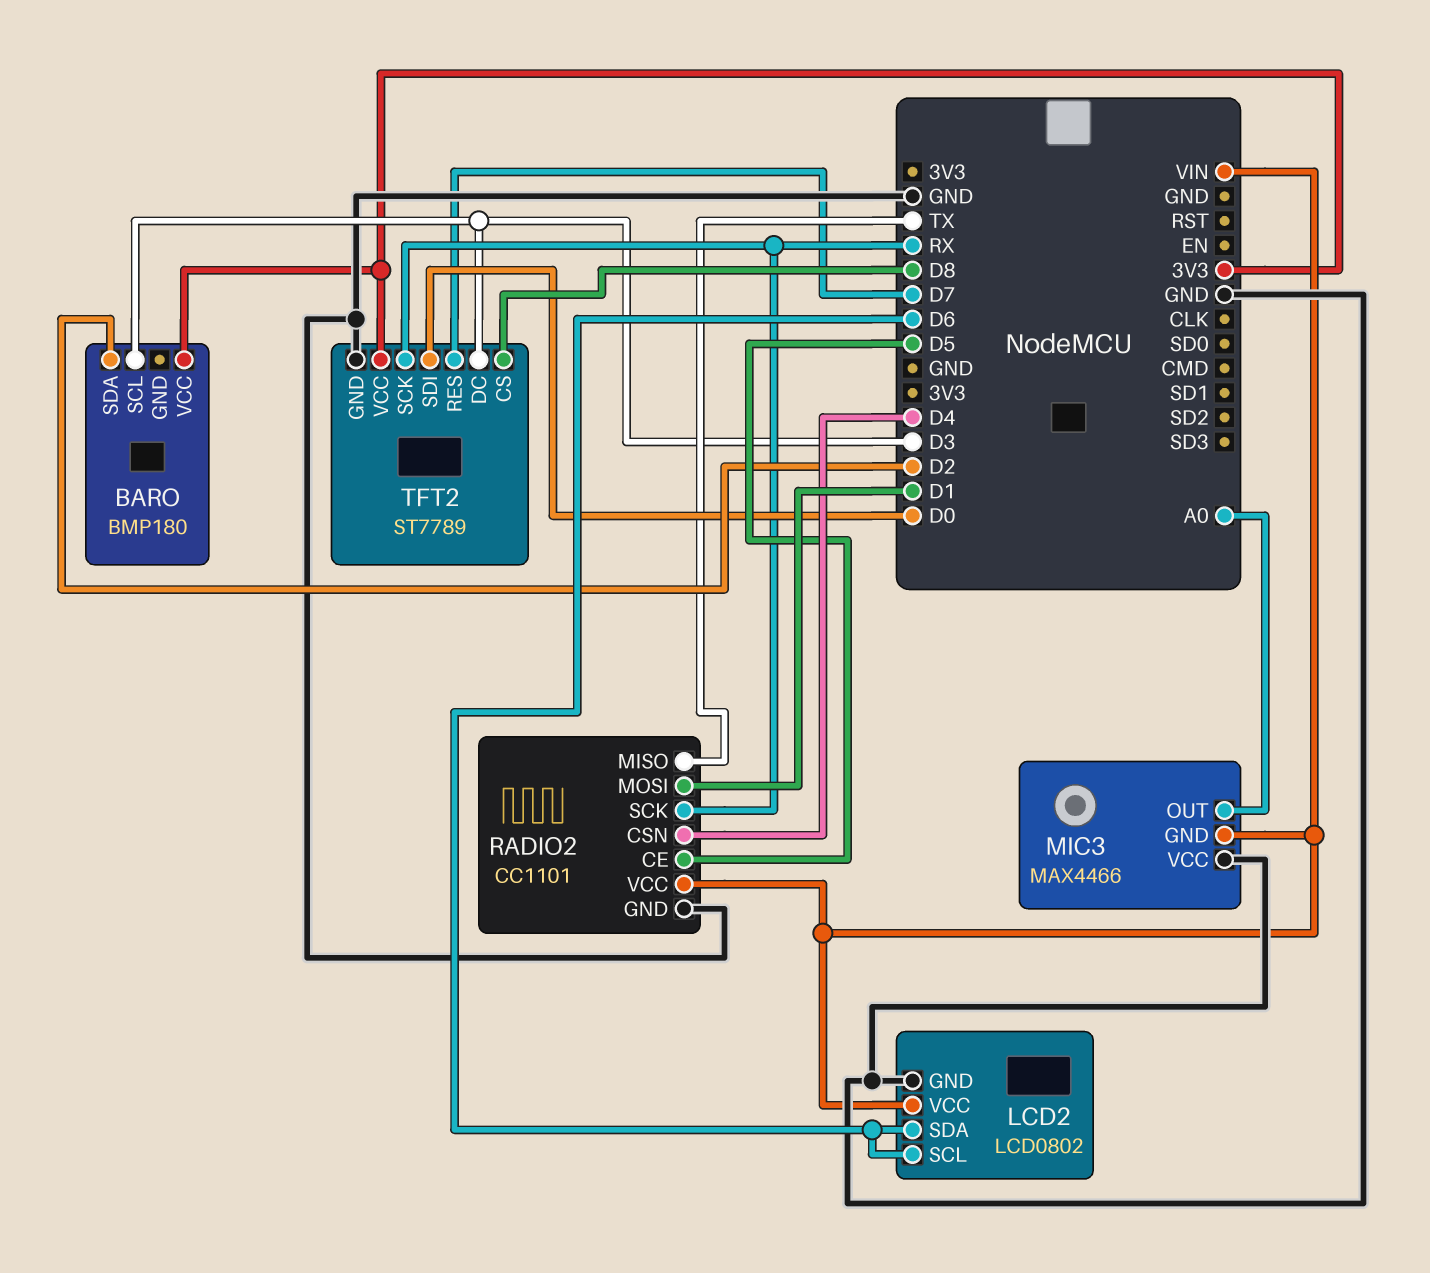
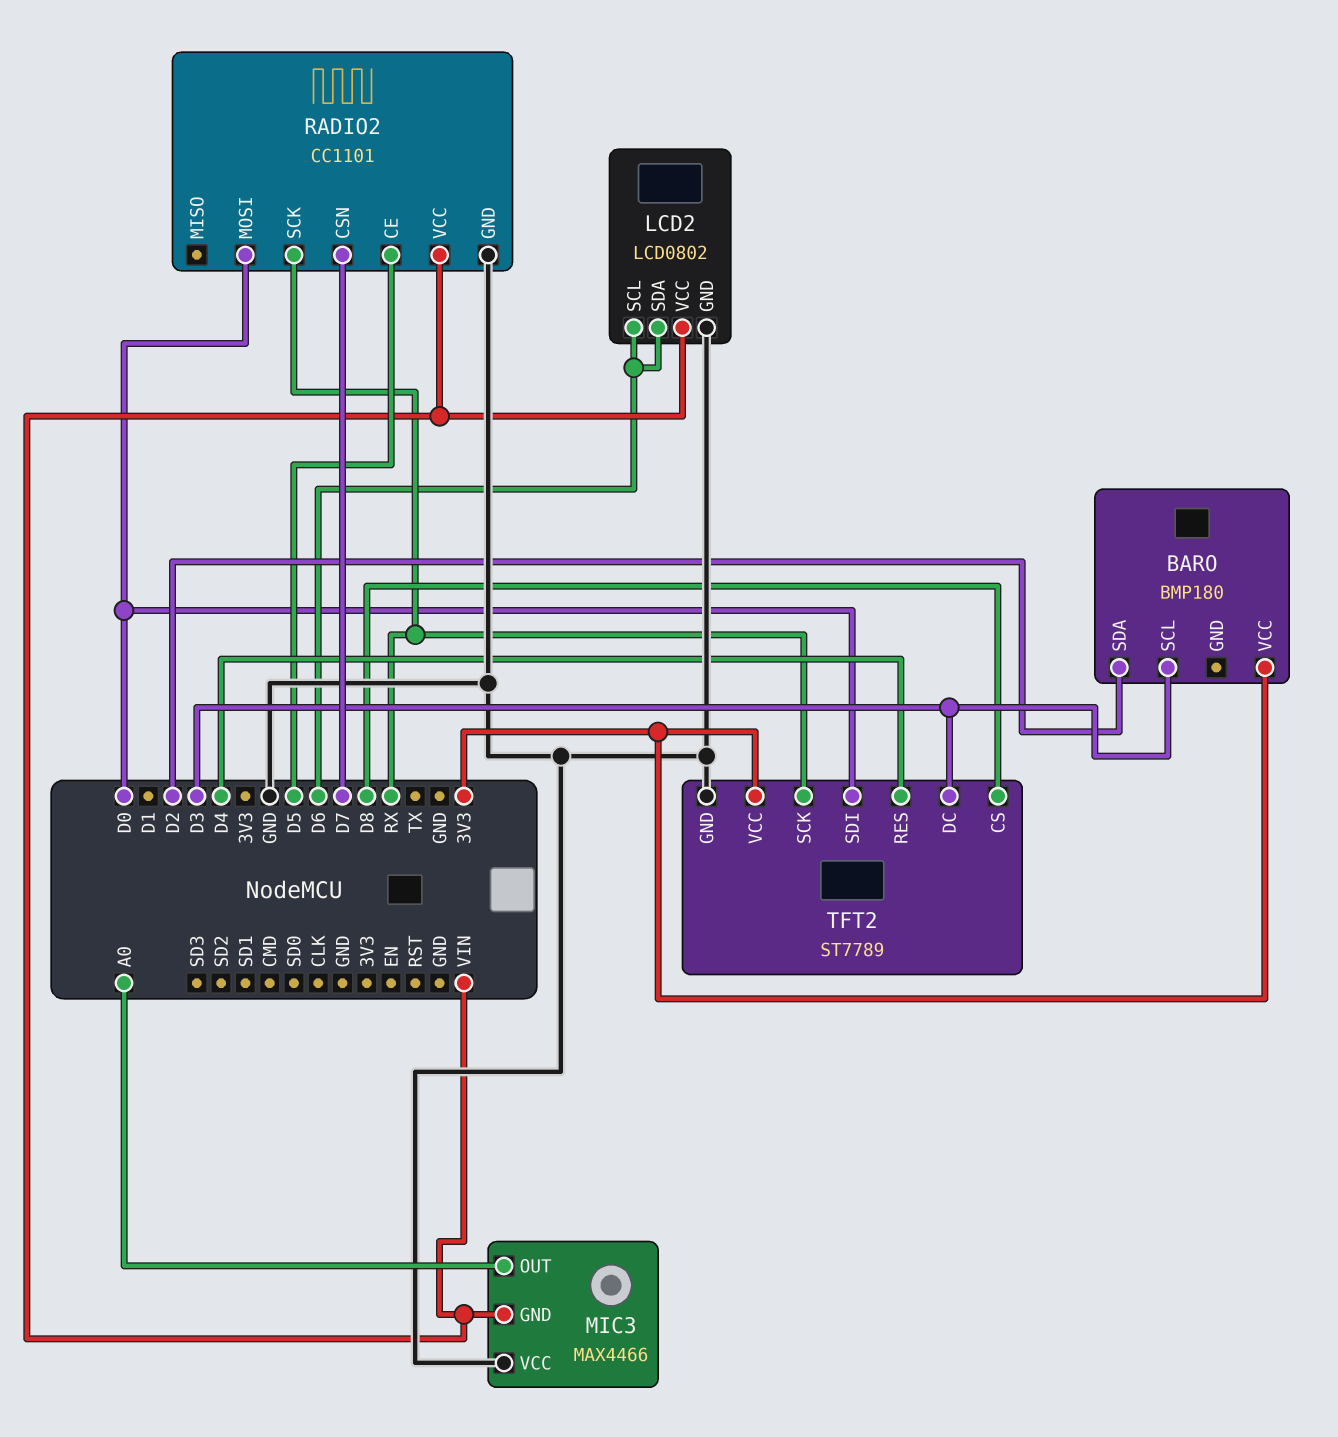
RADIO2 pin CSN: D4 -> D7
RADIO2 pin MISO: TX -> none
RADIO2 pin MOSI: D1 -> D0
TFT2 pin RES: D7 -> D4

